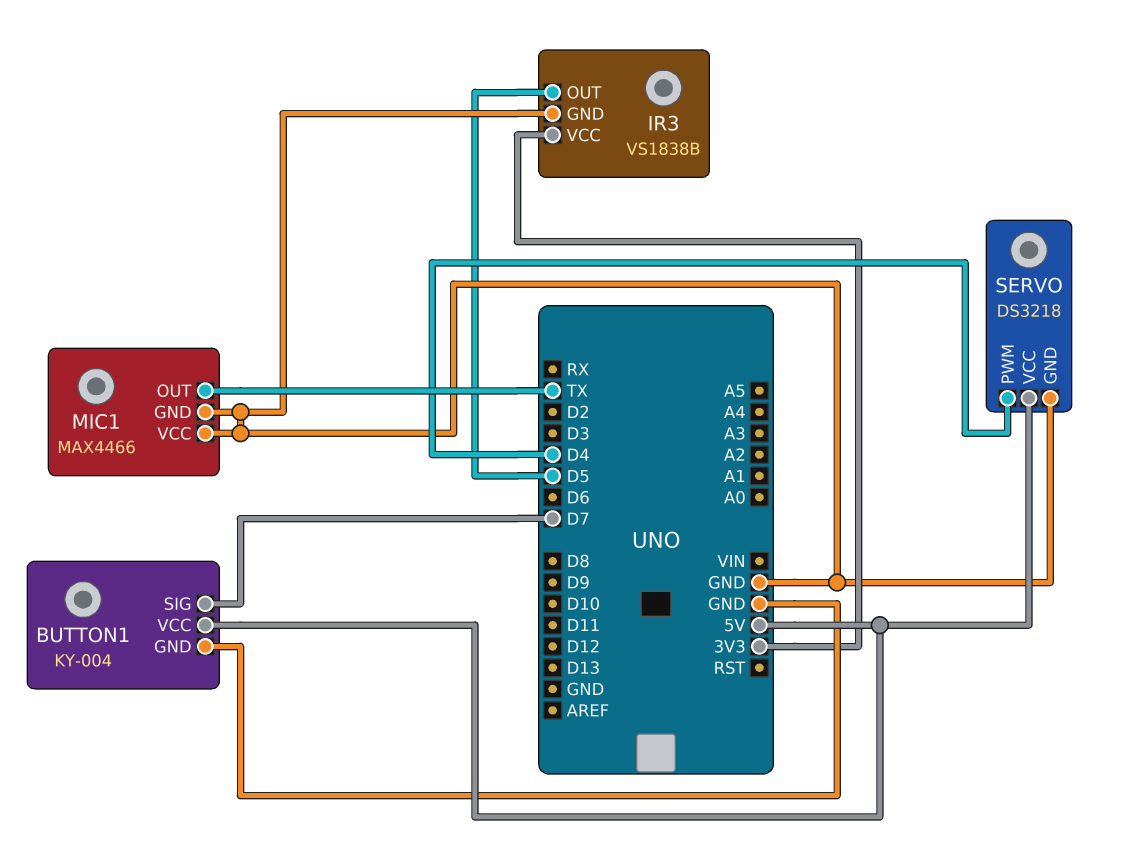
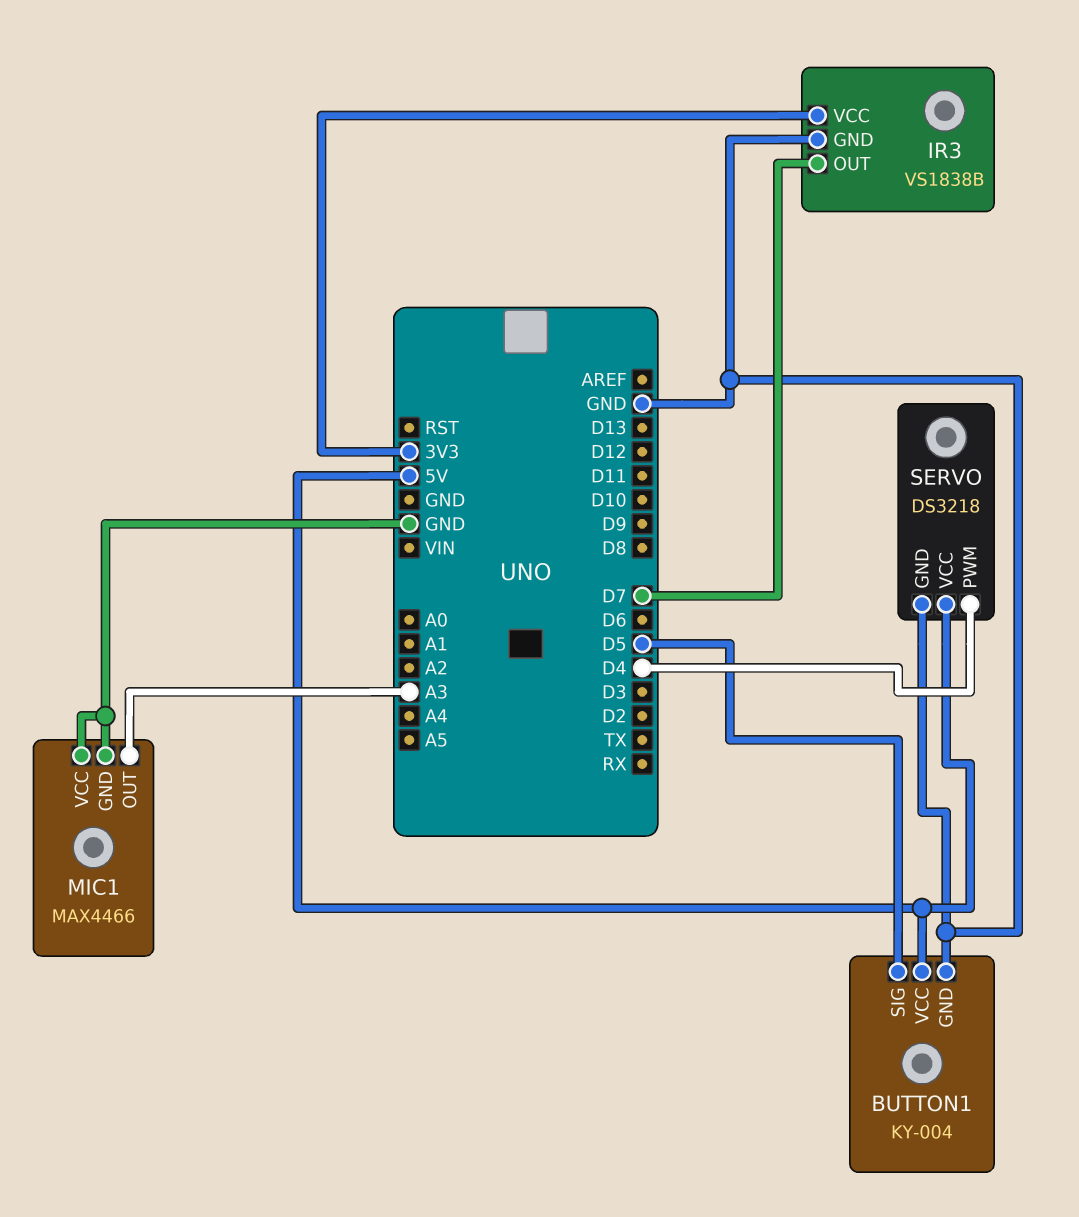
BUTTON1 pin SIG: D7 -> D5
IR3 pin OUT: D5 -> D7
MIC1 pin OUT: TX -> A3

